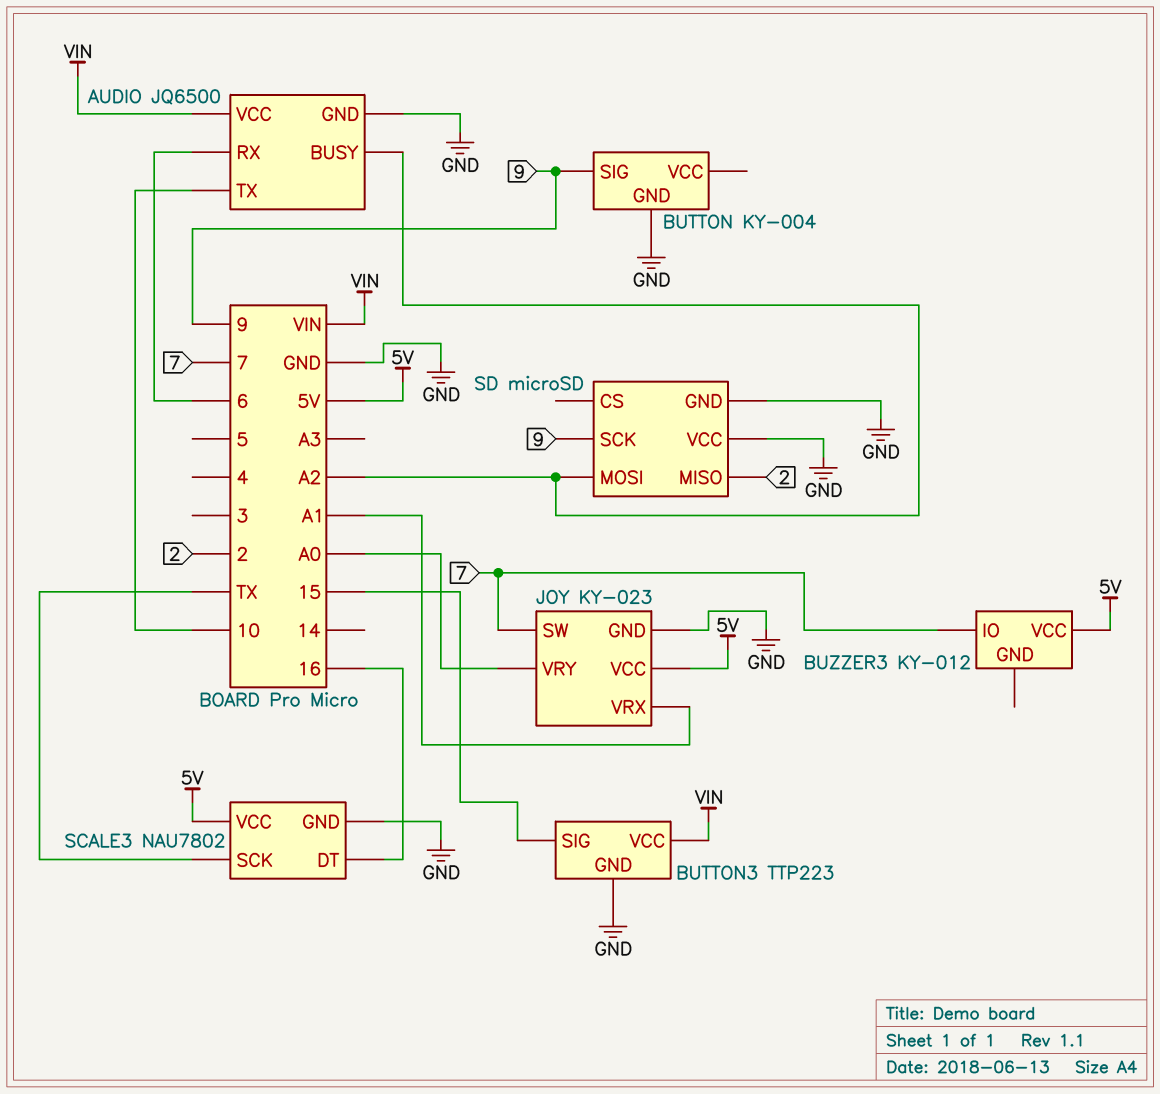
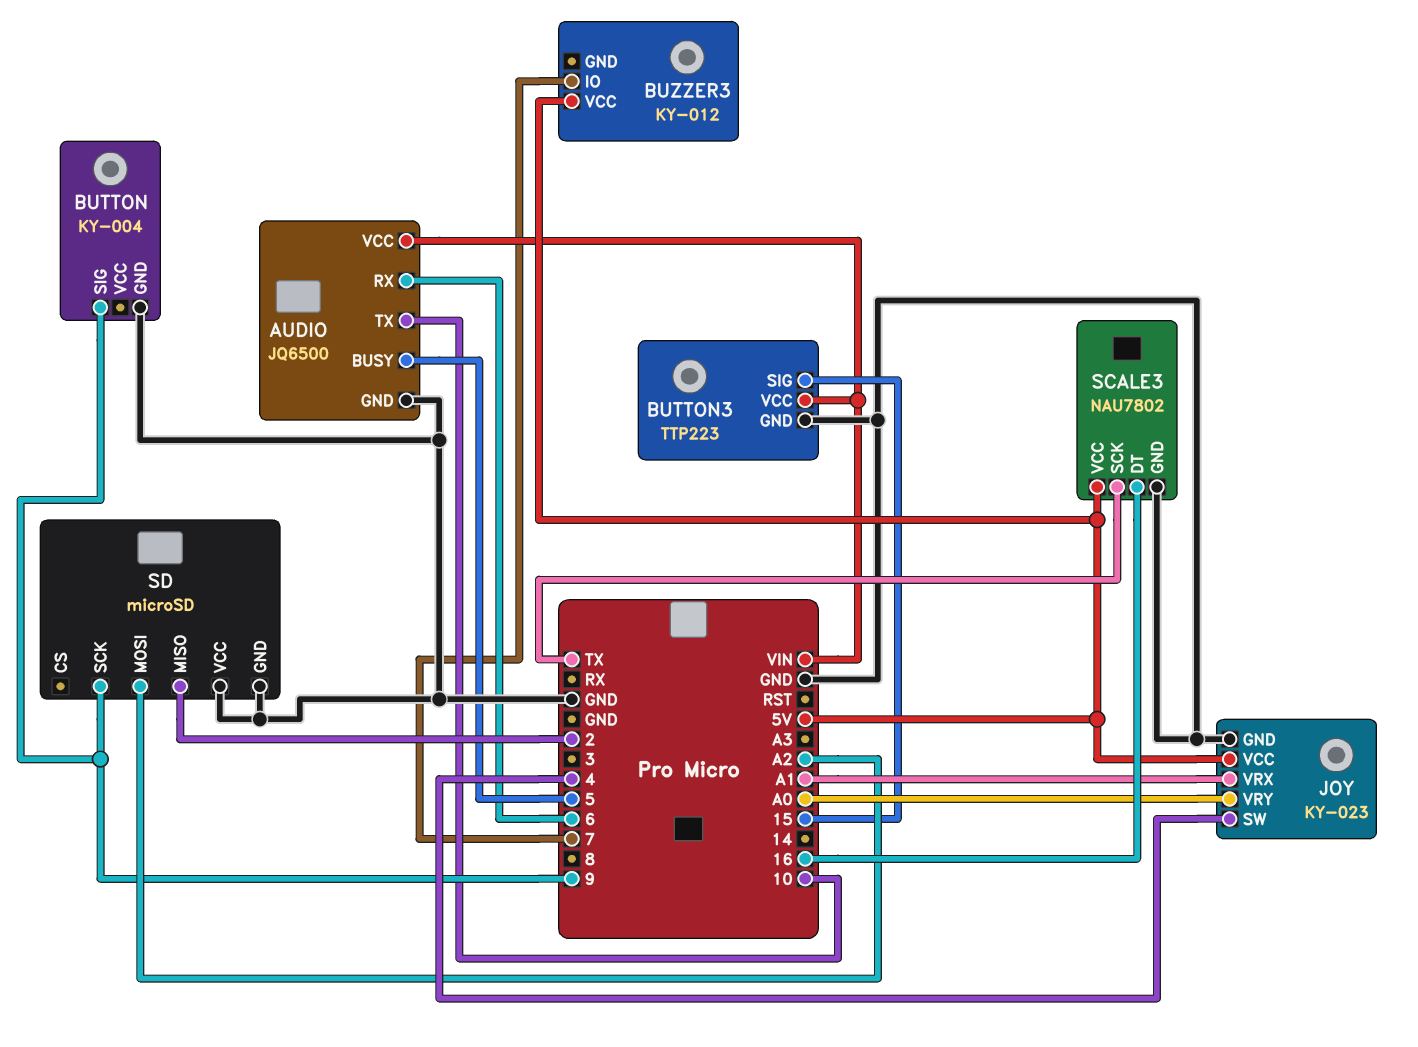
AUDIO pin BUSY: A2 -> 5
JOY pin SW: 7 -> 4

